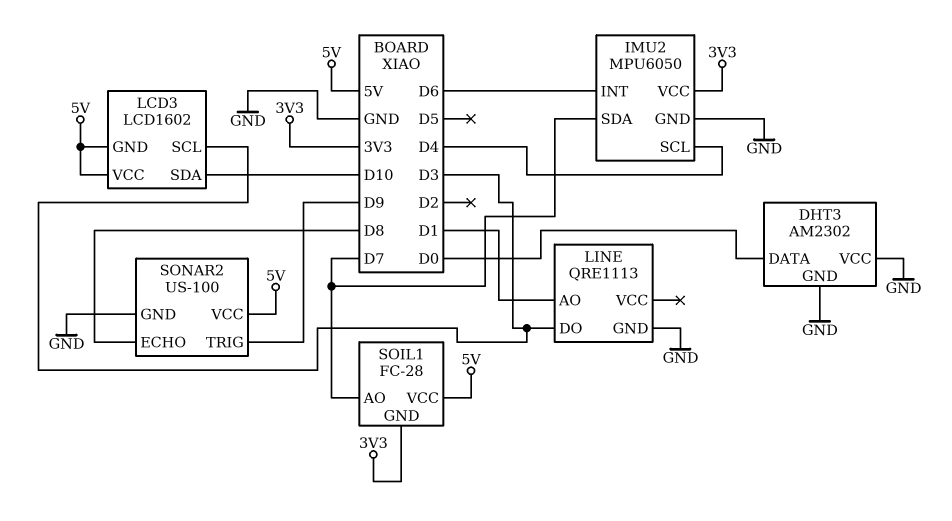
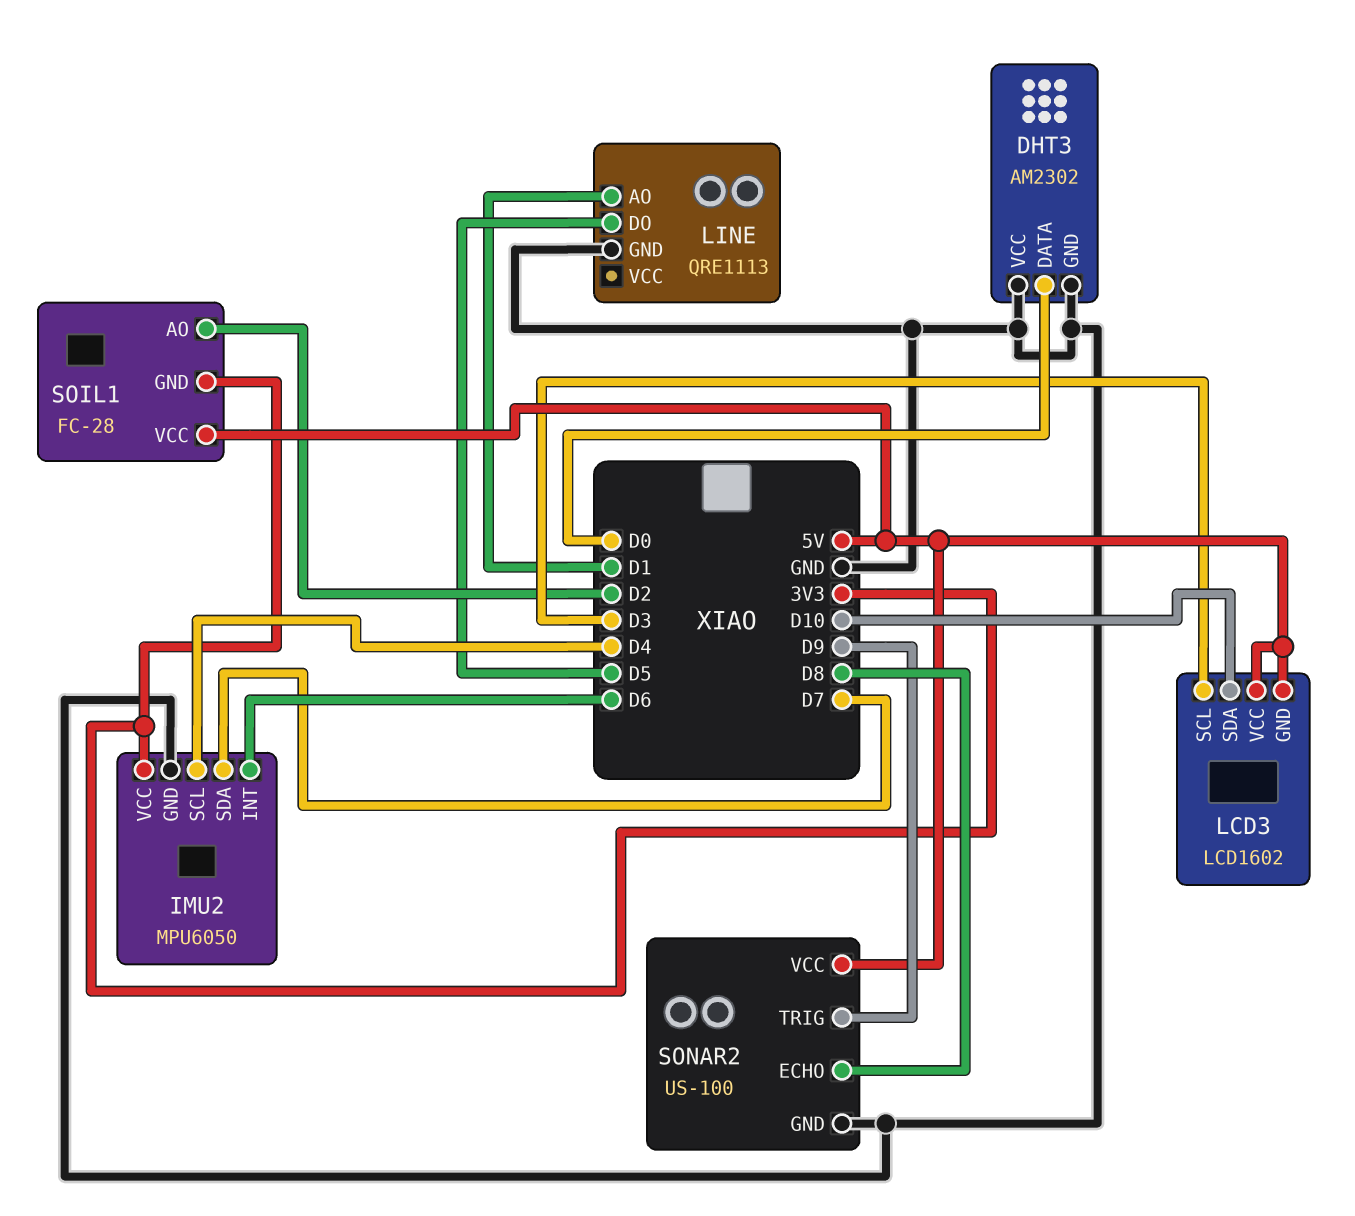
LINE pin DO: D3 -> D5
SOIL1 pin AO: D7 -> D2

